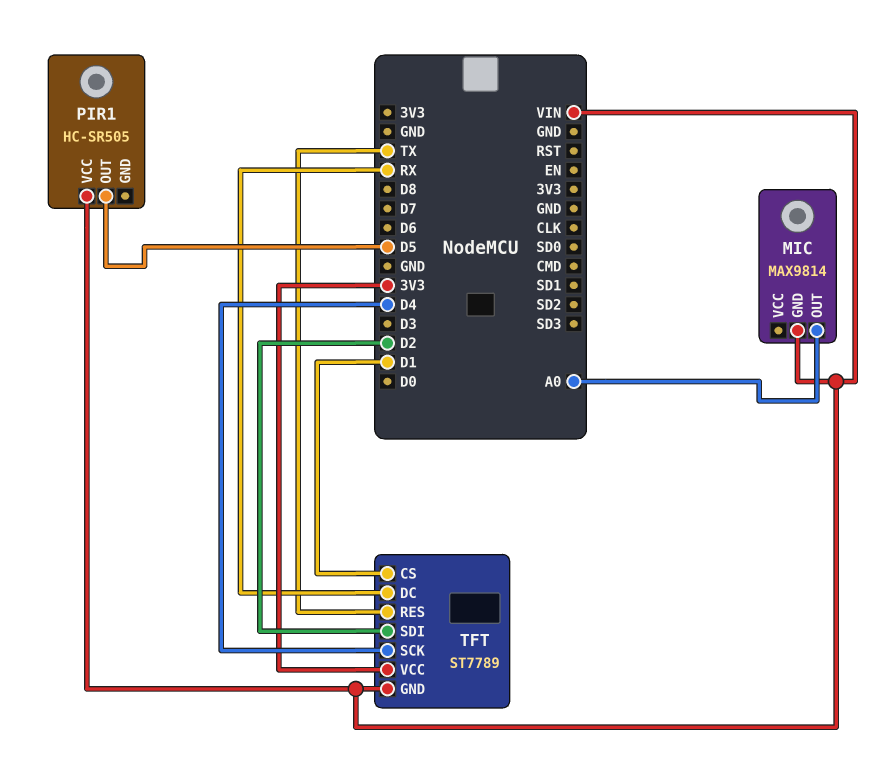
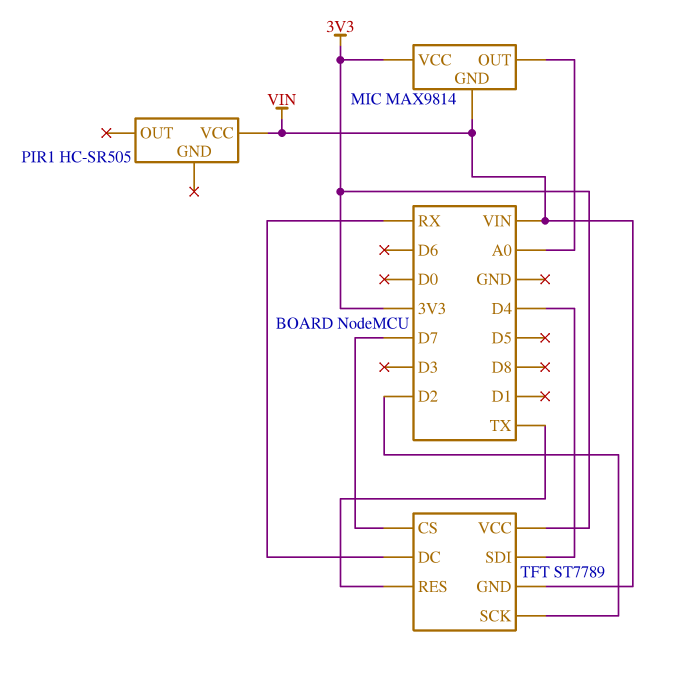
MIC pin VCC: none -> 3V3
PIR1 pin OUT: D5 -> none
TFT pin CS: D1 -> D7
TFT pin SCK: D4 -> D2
TFT pin SDI: D2 -> D4

